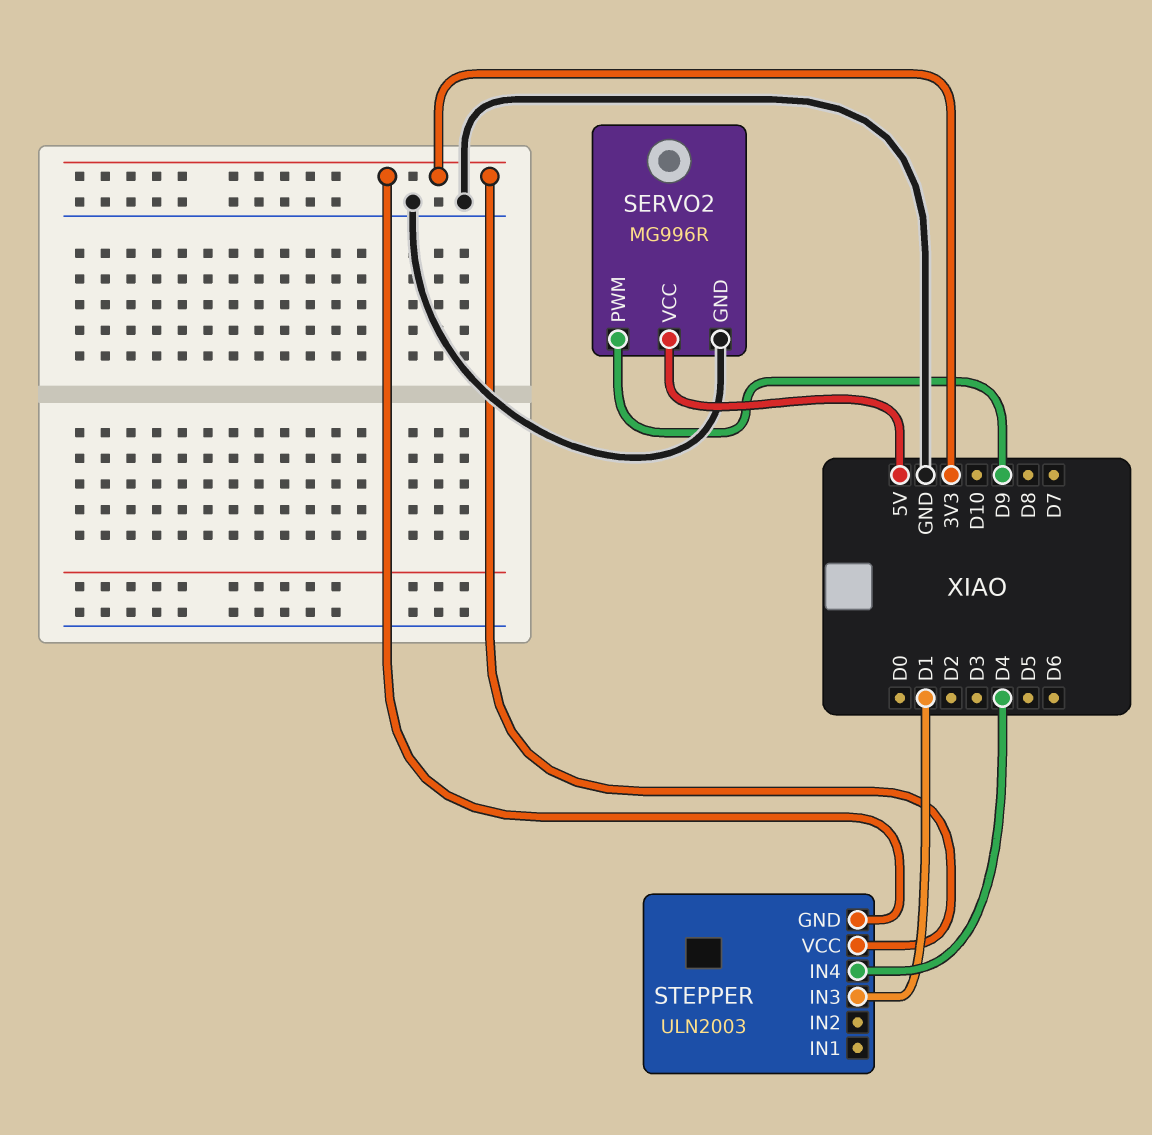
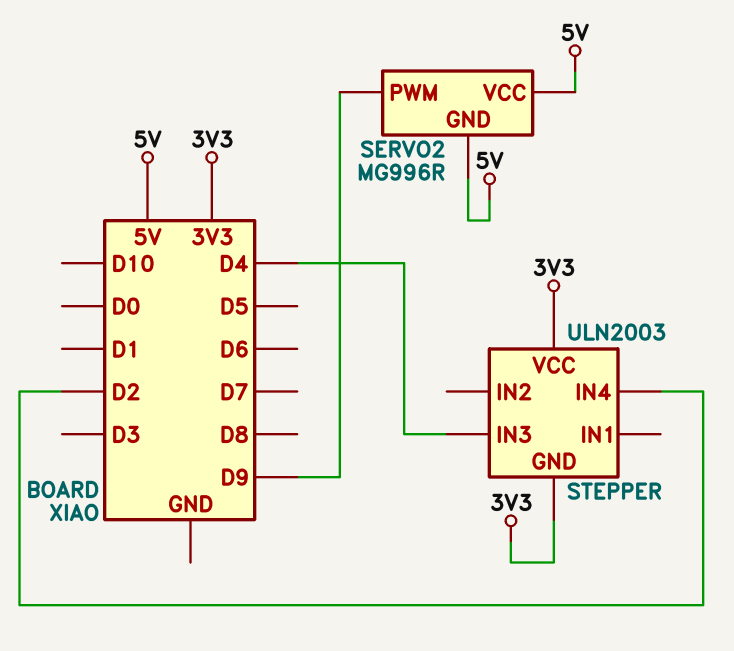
SERVO2 pin GND: GND -> 5V
STEPPER pin IN3: D1 -> D4
STEPPER pin IN4: D4 -> D2

